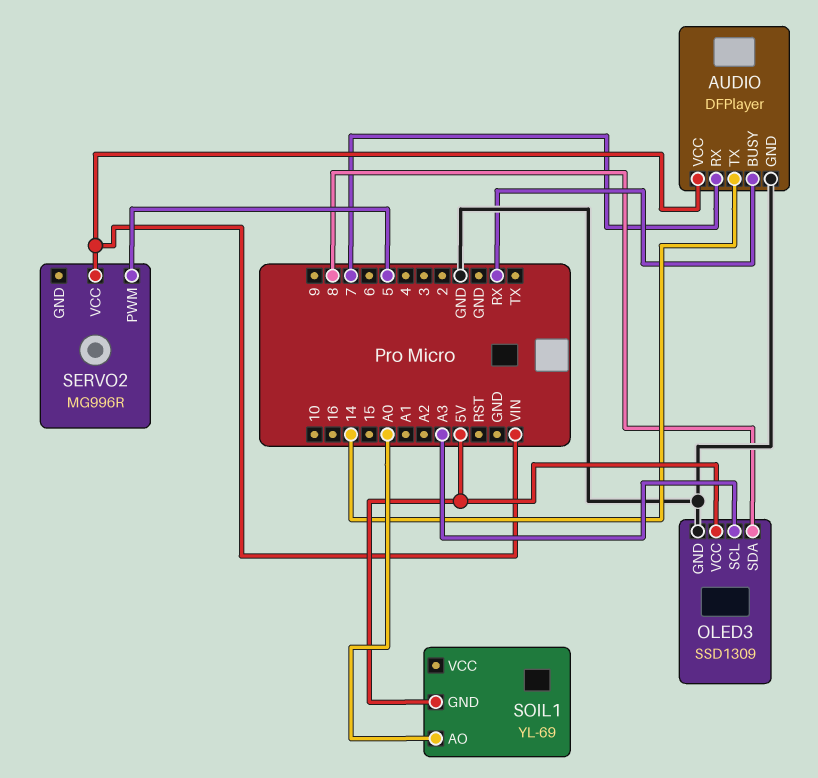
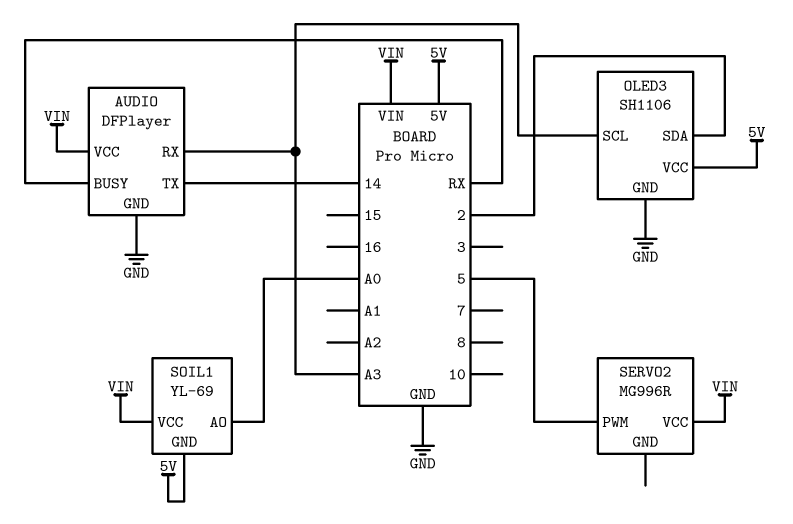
AUDIO pin RX: 7 -> A3
OLED3: SSD1309 -> SH1106
OLED3 pin SDA: 8 -> 2
SOIL1 pin VCC: none -> VIN

